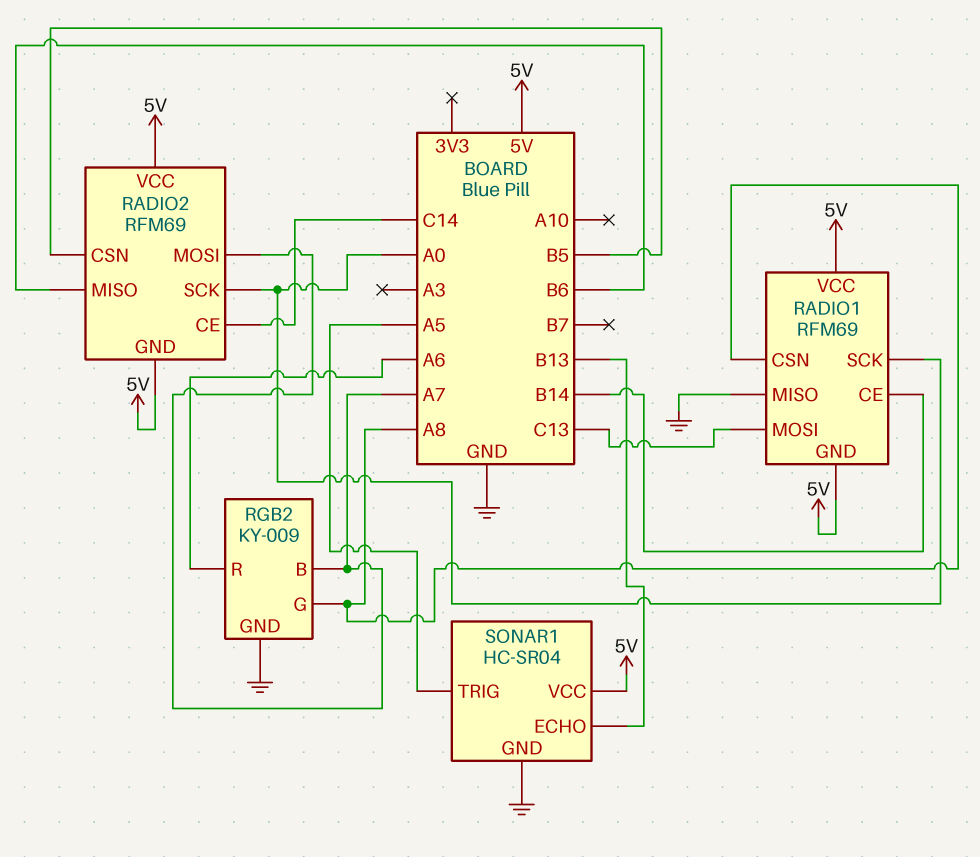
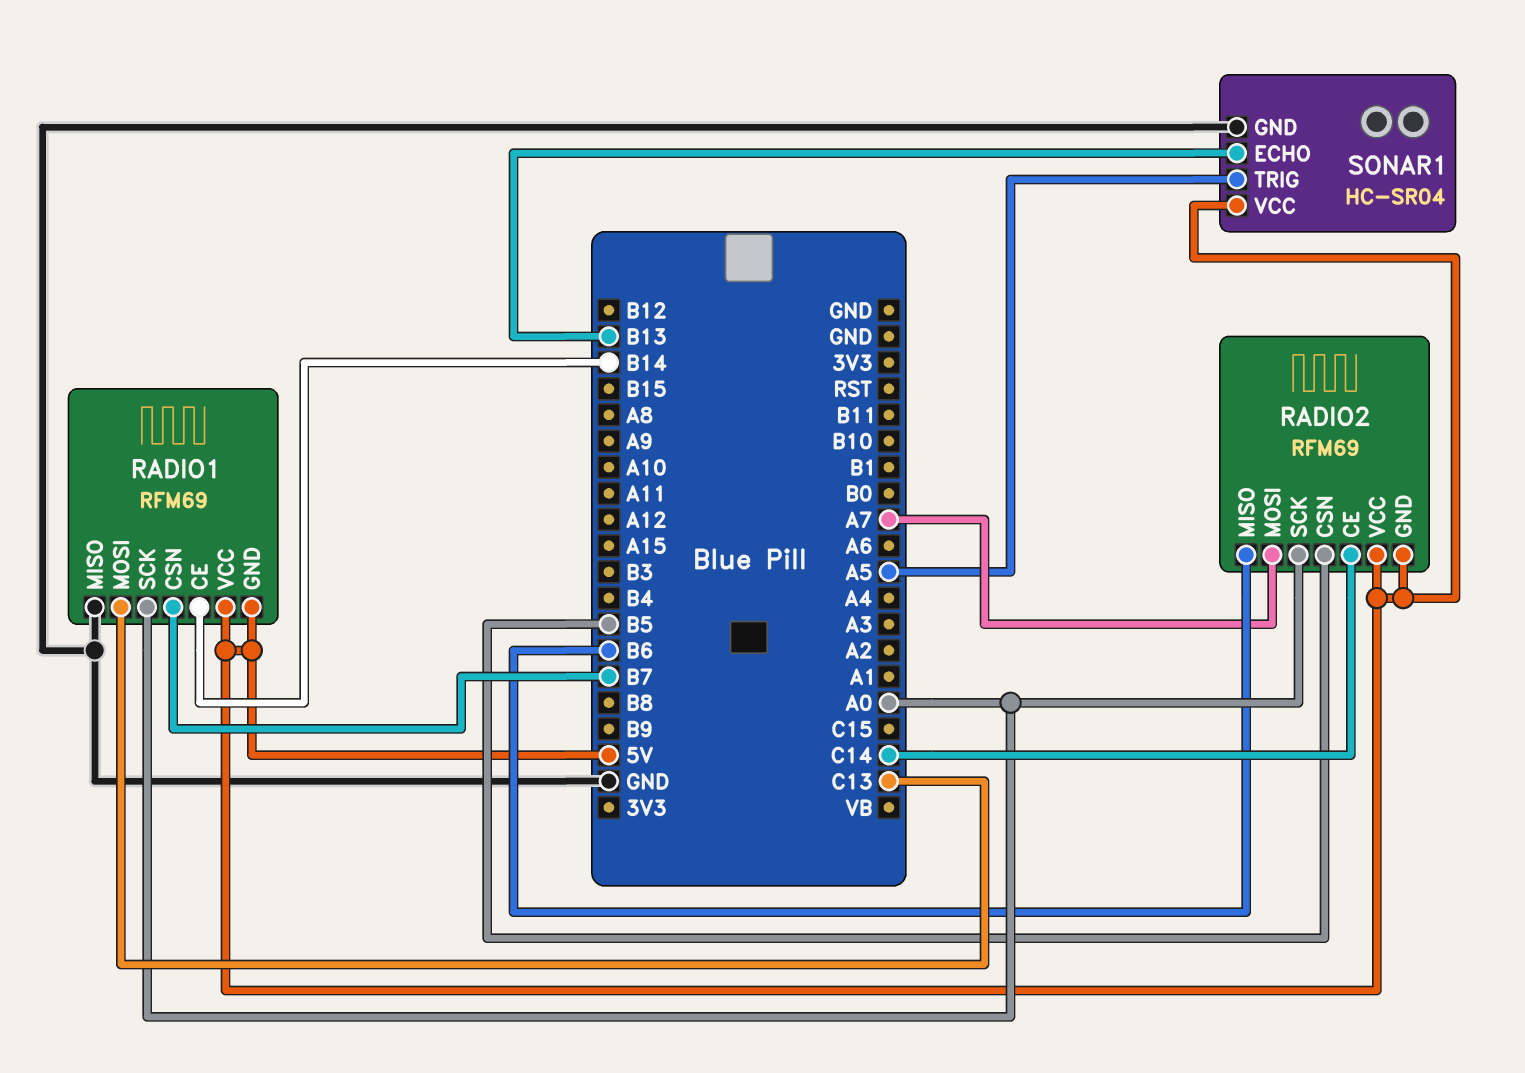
RADIO1 pin CSN: A8 -> B7
RGB2: KY-009 -> none
RGB2 pin B: A7 -> none
RGB2 pin G: A8 -> none
RGB2 pin GND: GND -> none
RGB2 pin R: A6 -> none

